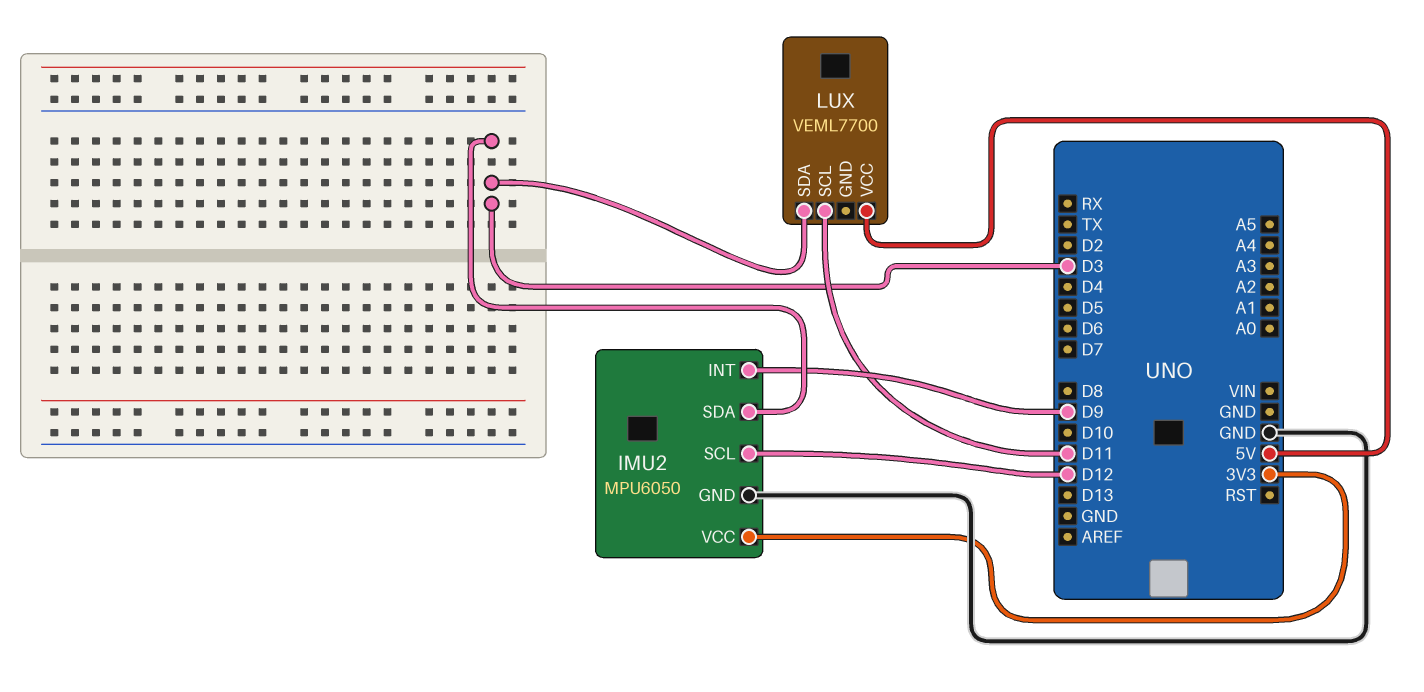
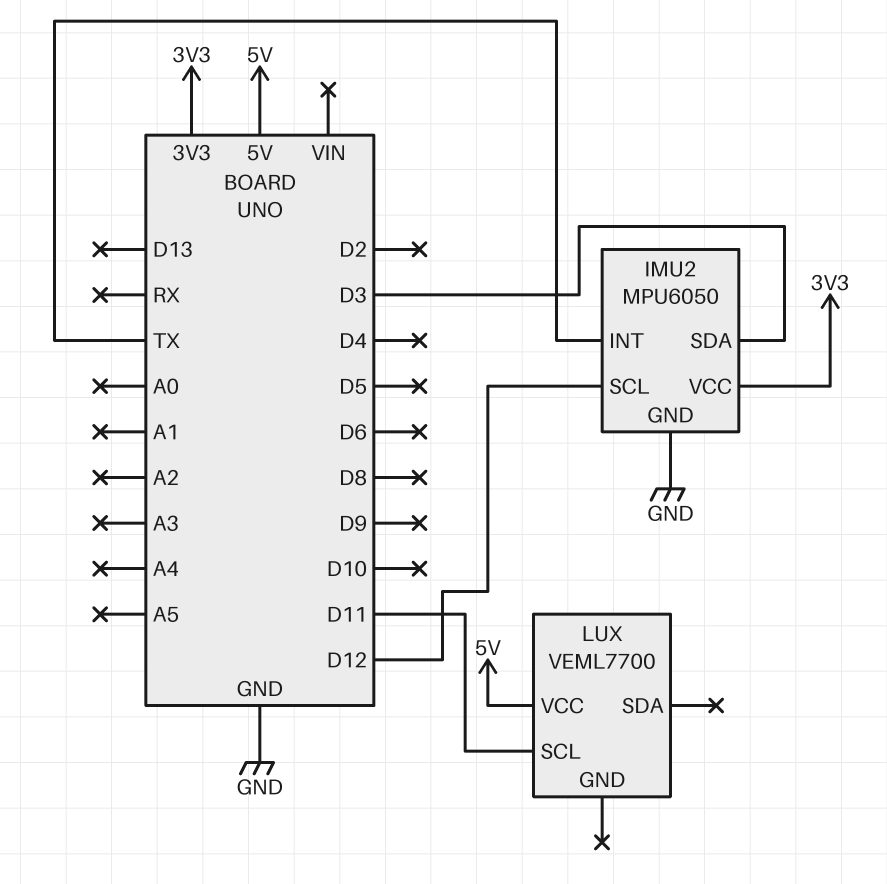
IMU2 pin INT: D9 -> TX
LUX pin SDA: D3 -> none

